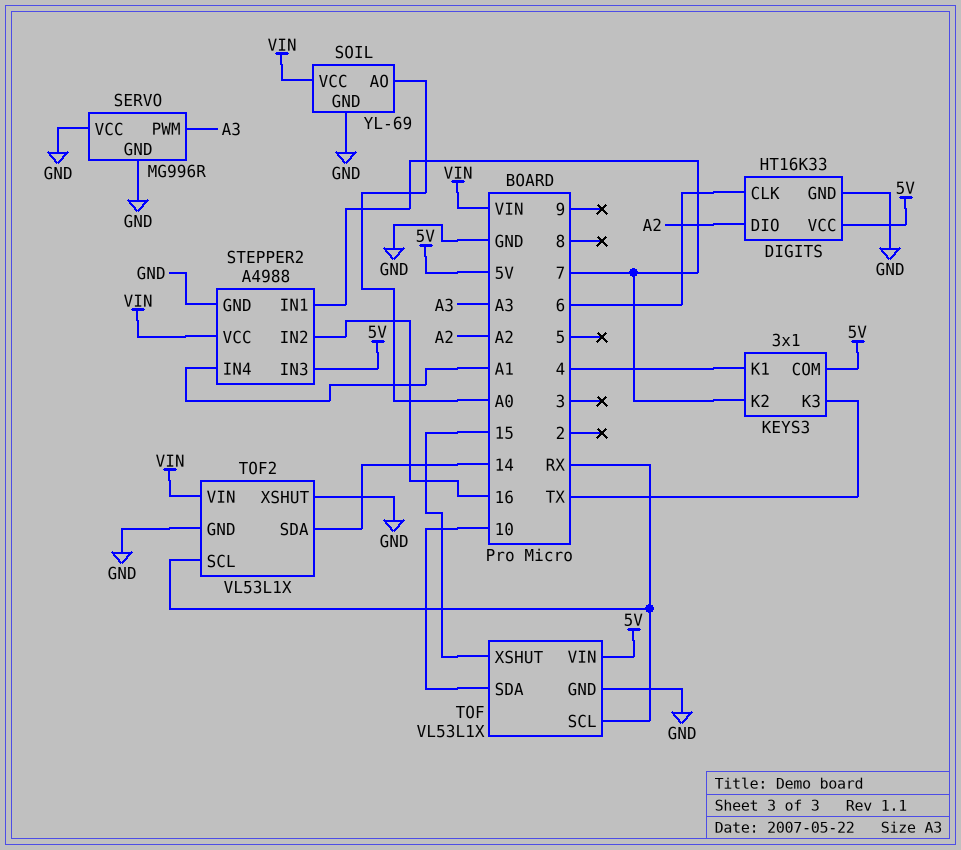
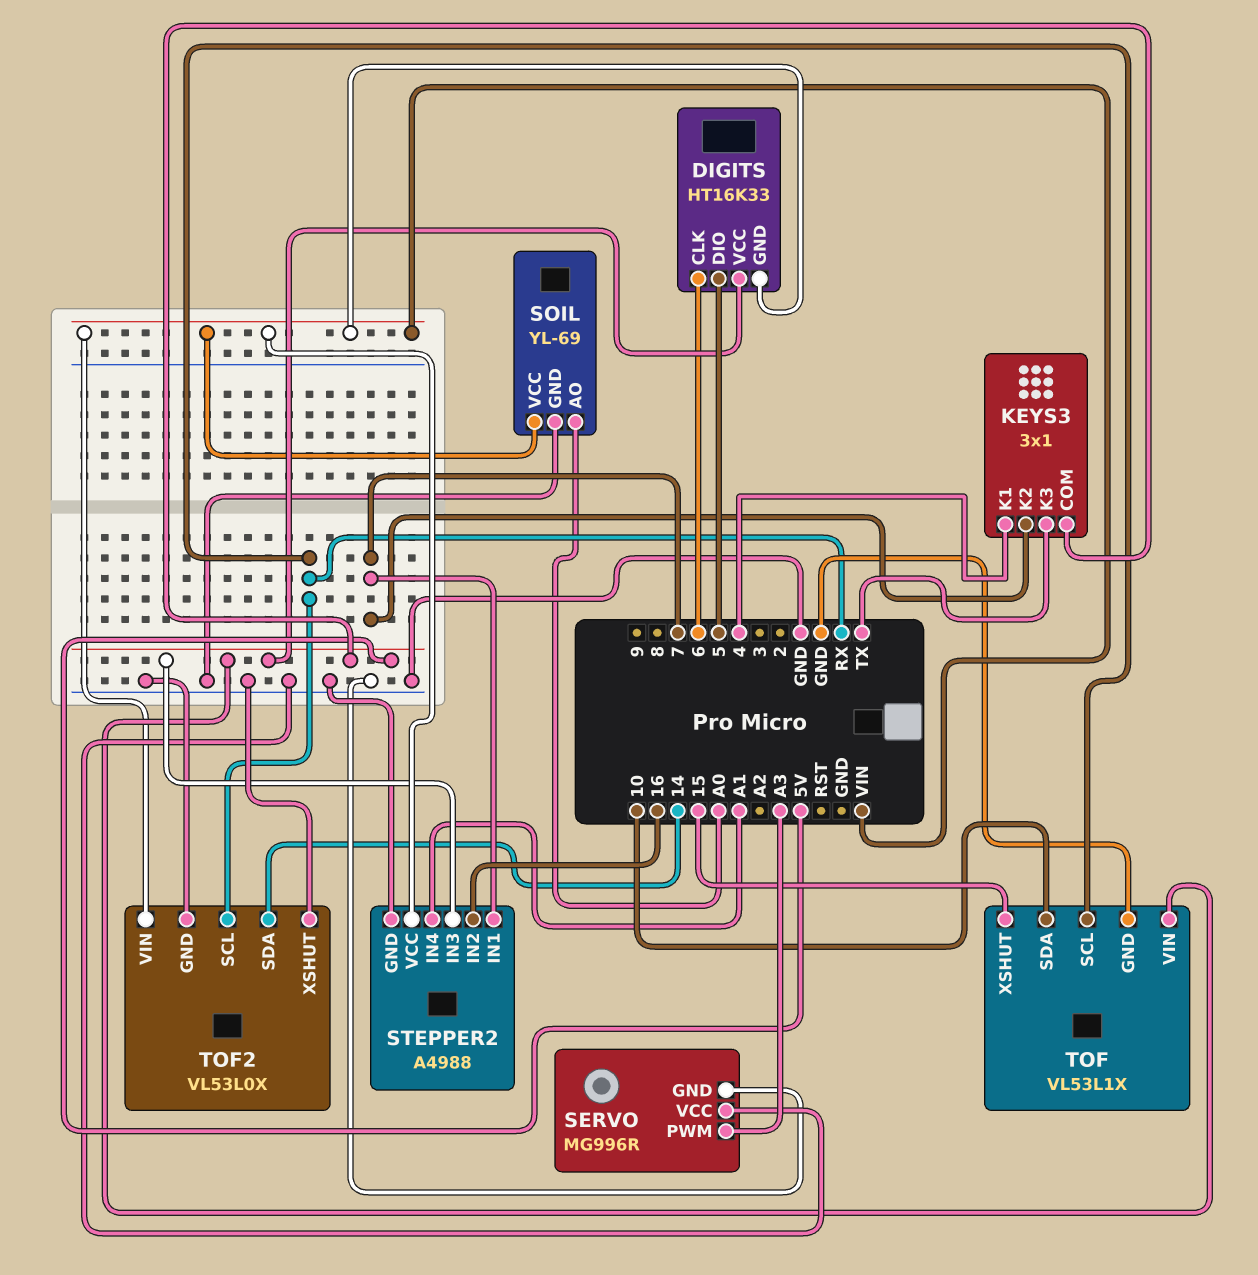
DIGITS pin DIO: A2 -> 5
DIGITS pin GND: GND -> VIN
TOF2: VL53L1X -> VL53L0X

